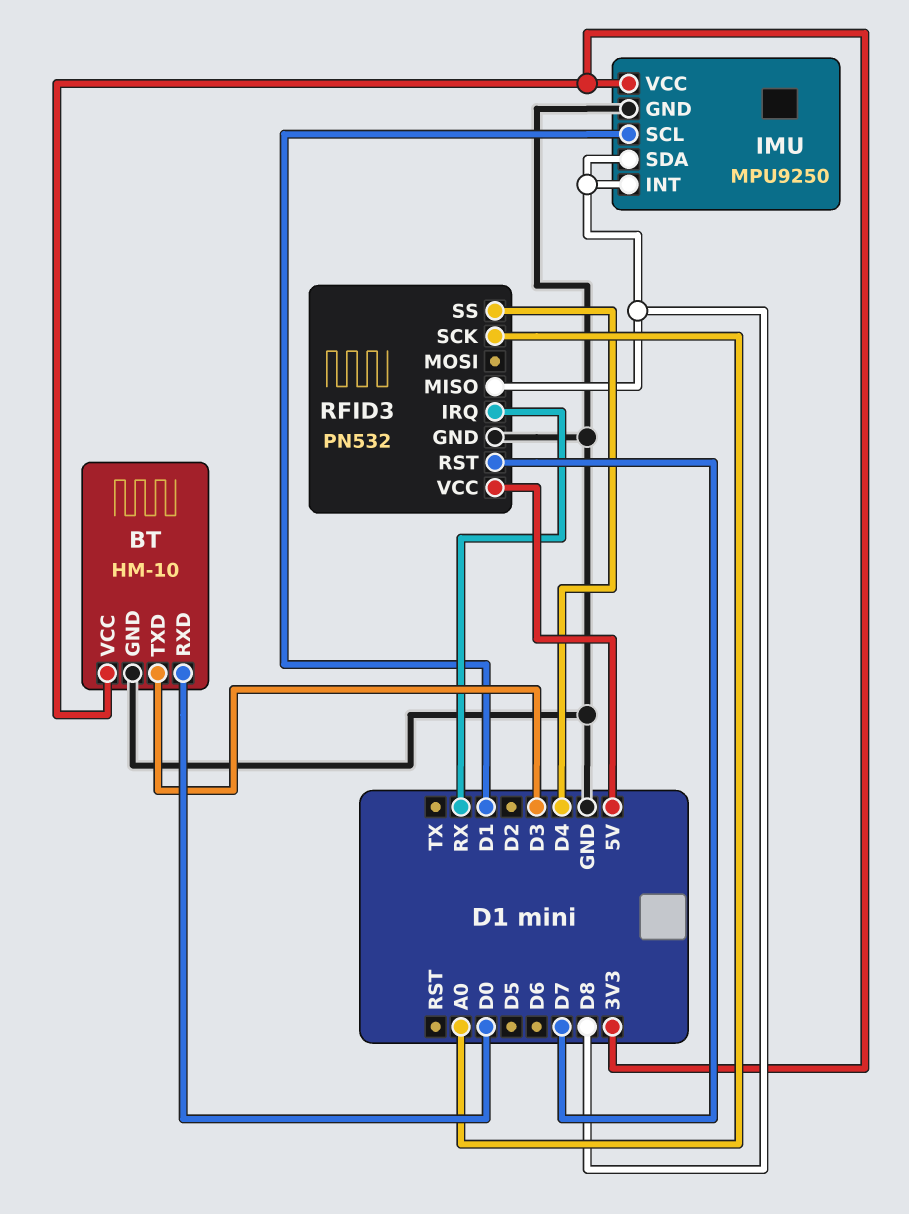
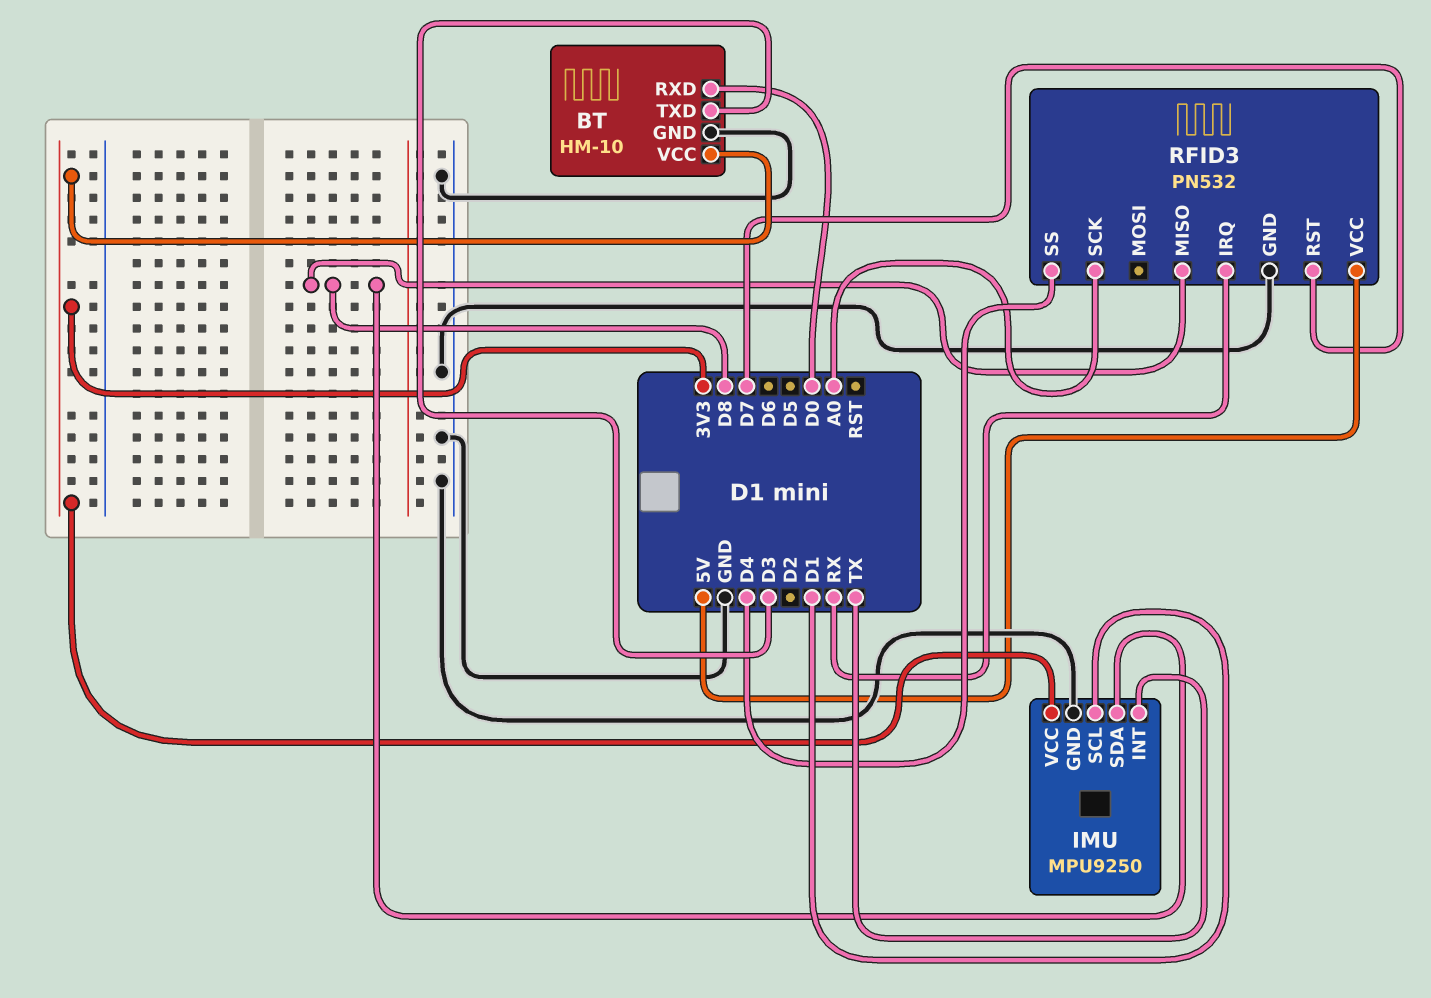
IMU pin INT: D8 -> TX

